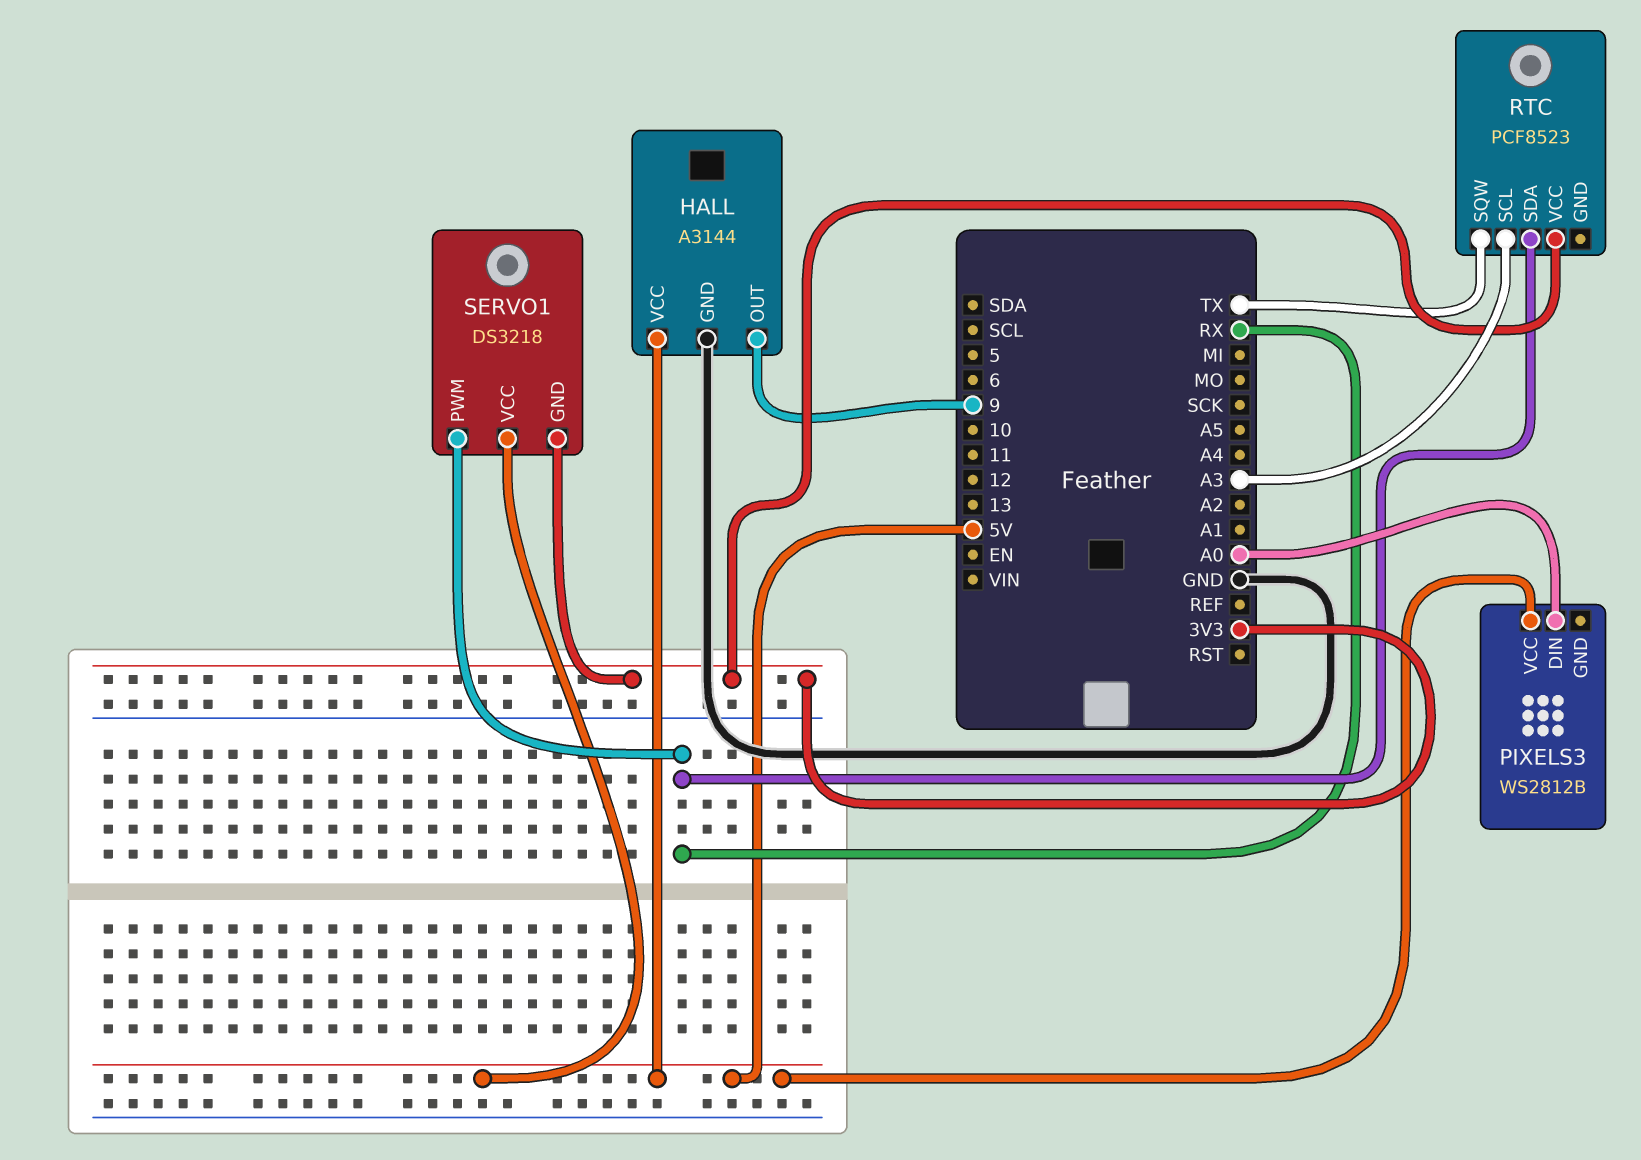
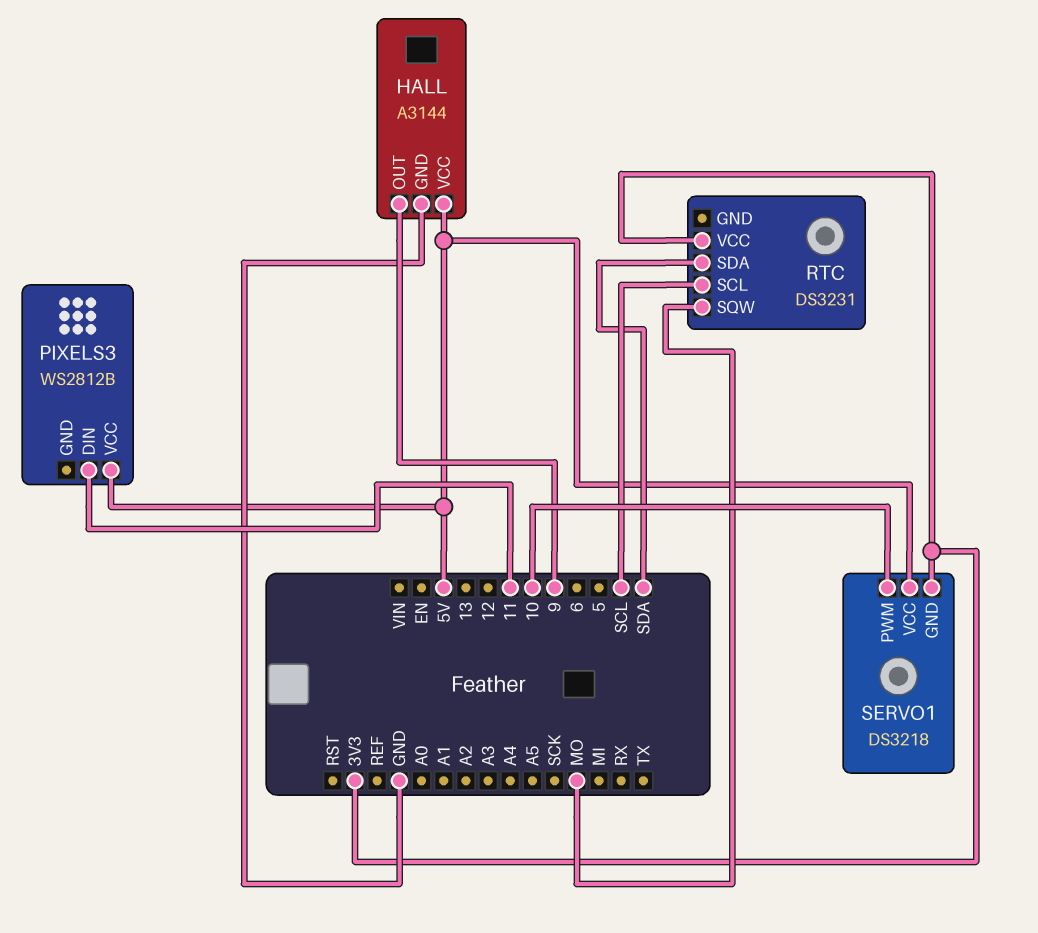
PIXELS3 pin DIN: A0 -> 11
RTC: PCF8523 -> DS3231
RTC pin SCL: A3 -> SCL
RTC pin SDA: RX -> SDA
RTC pin SQW: TX -> MO
SERVO1 pin PWM: RX -> 10

